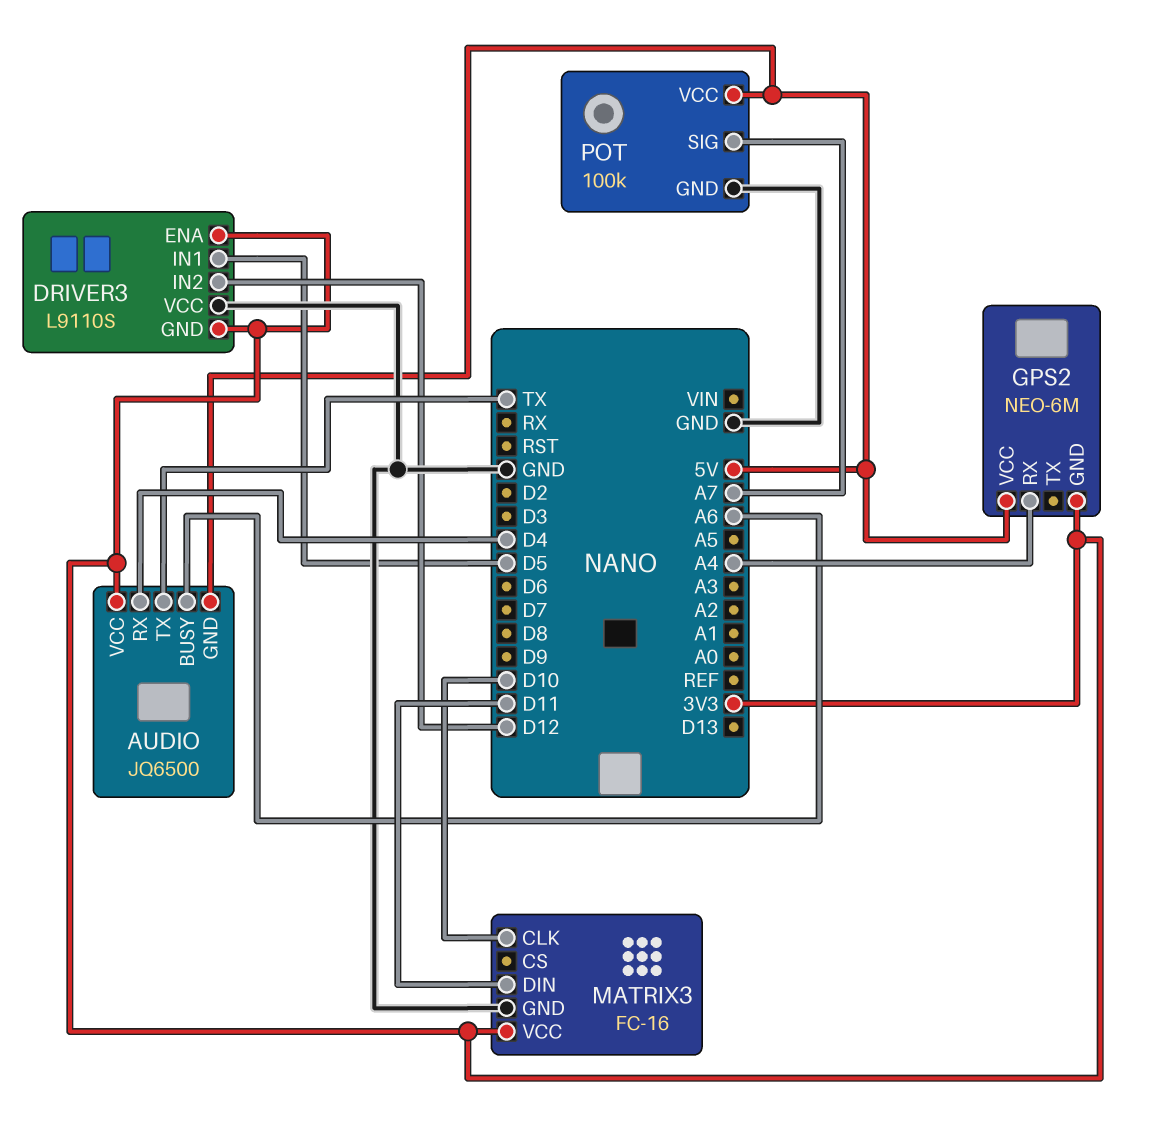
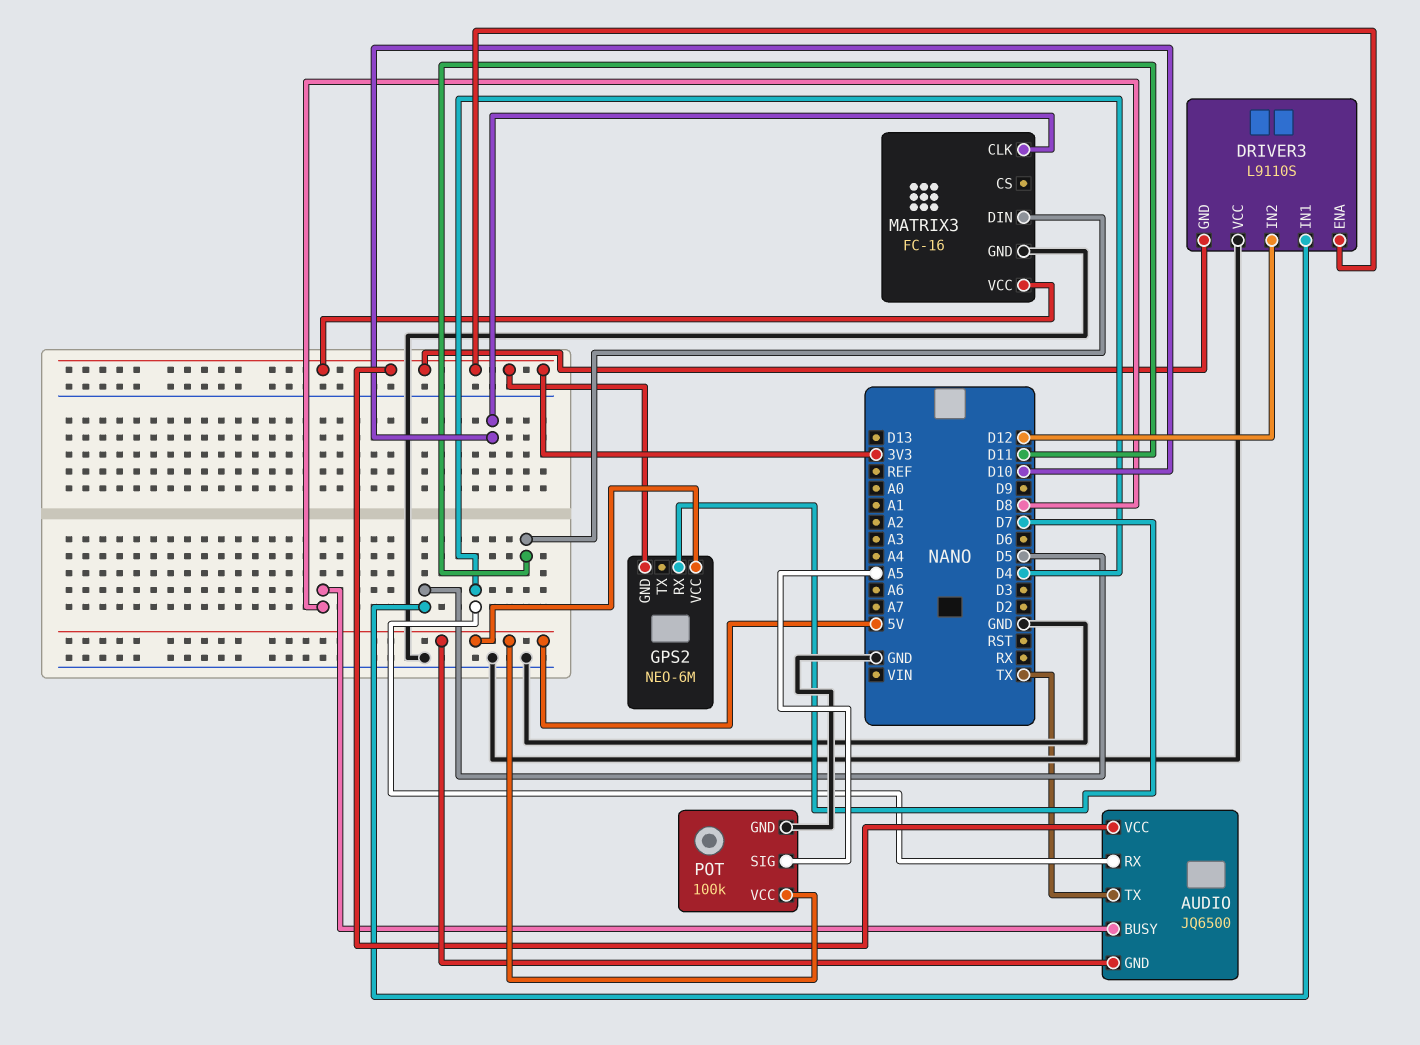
AUDIO pin BUSY: A6 -> D8
GPS2 pin RX: A4 -> D7
POT pin SIG: A7 -> A5

